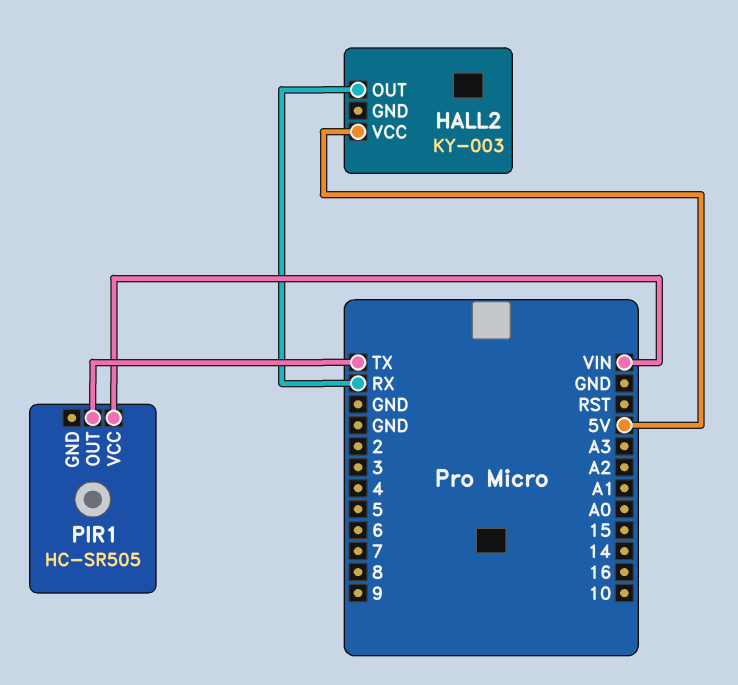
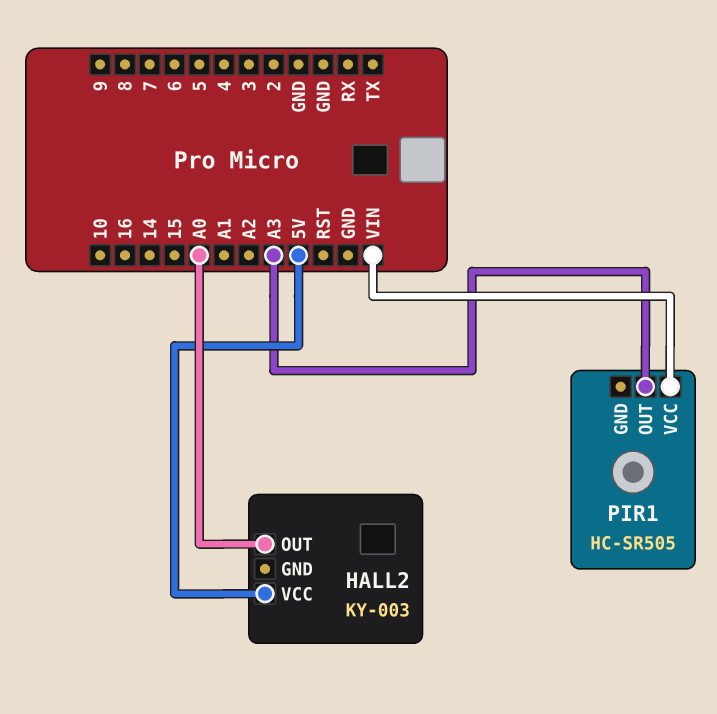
HALL2 pin OUT: RX -> A0
PIR1 pin OUT: TX -> A3

